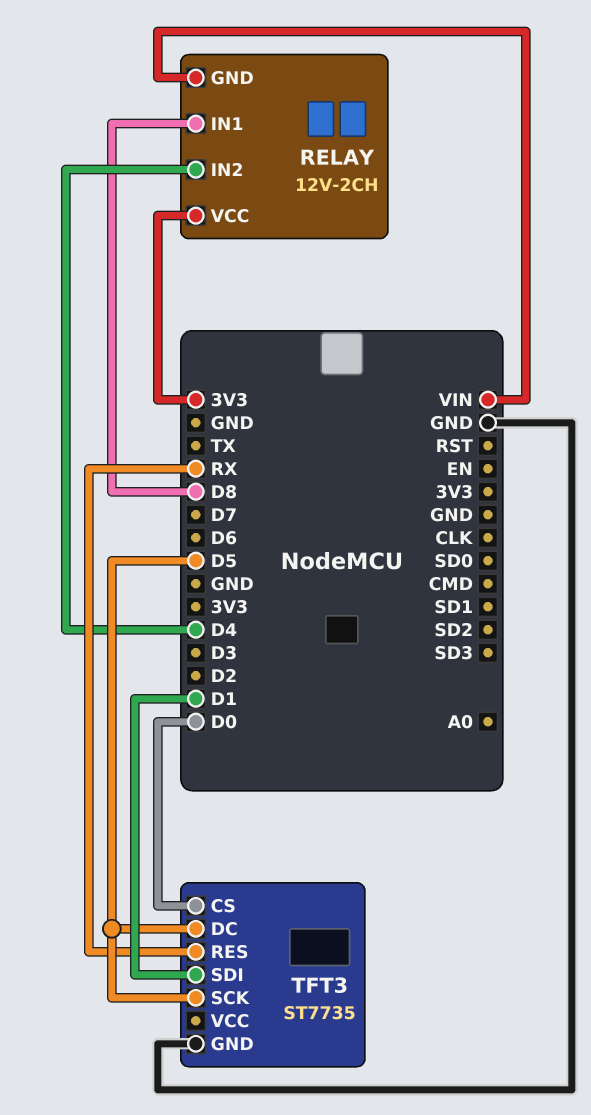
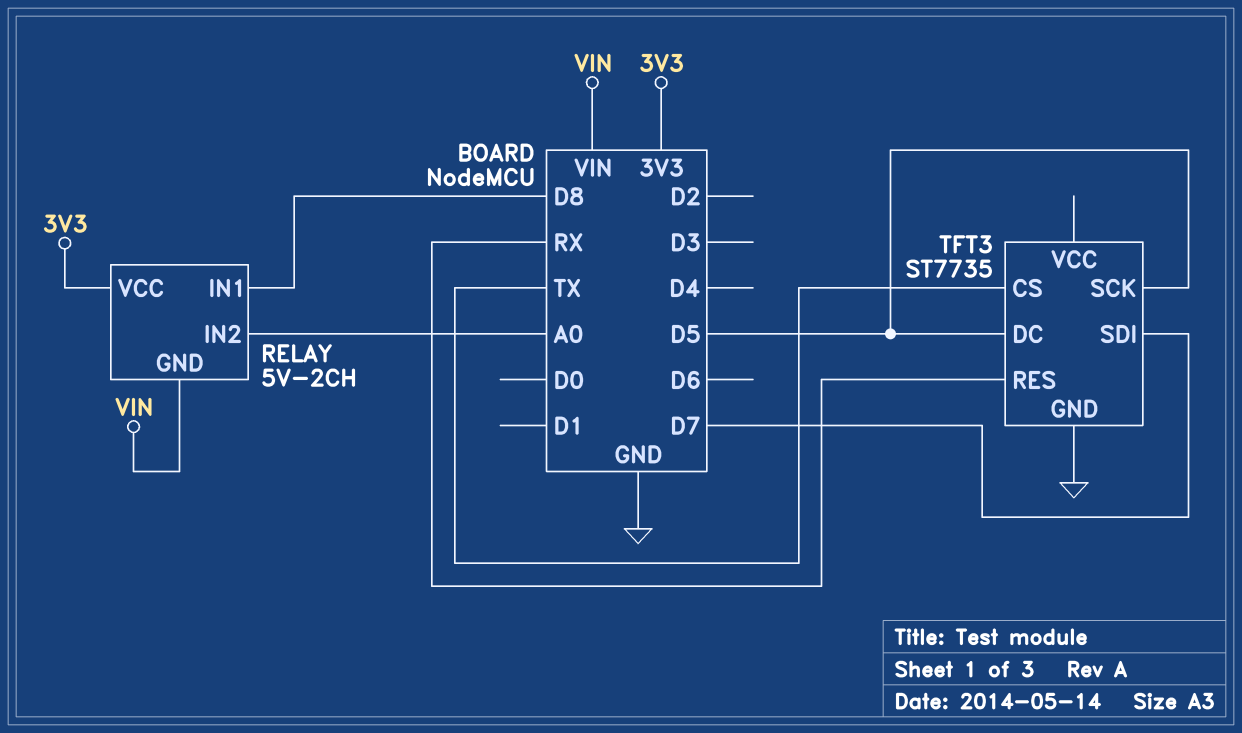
RELAY: 12V-2CH -> 5V-2CH
RELAY pin IN2: D4 -> A0
TFT3 pin CS: D0 -> TX
TFT3 pin SDI: D1 -> D7

